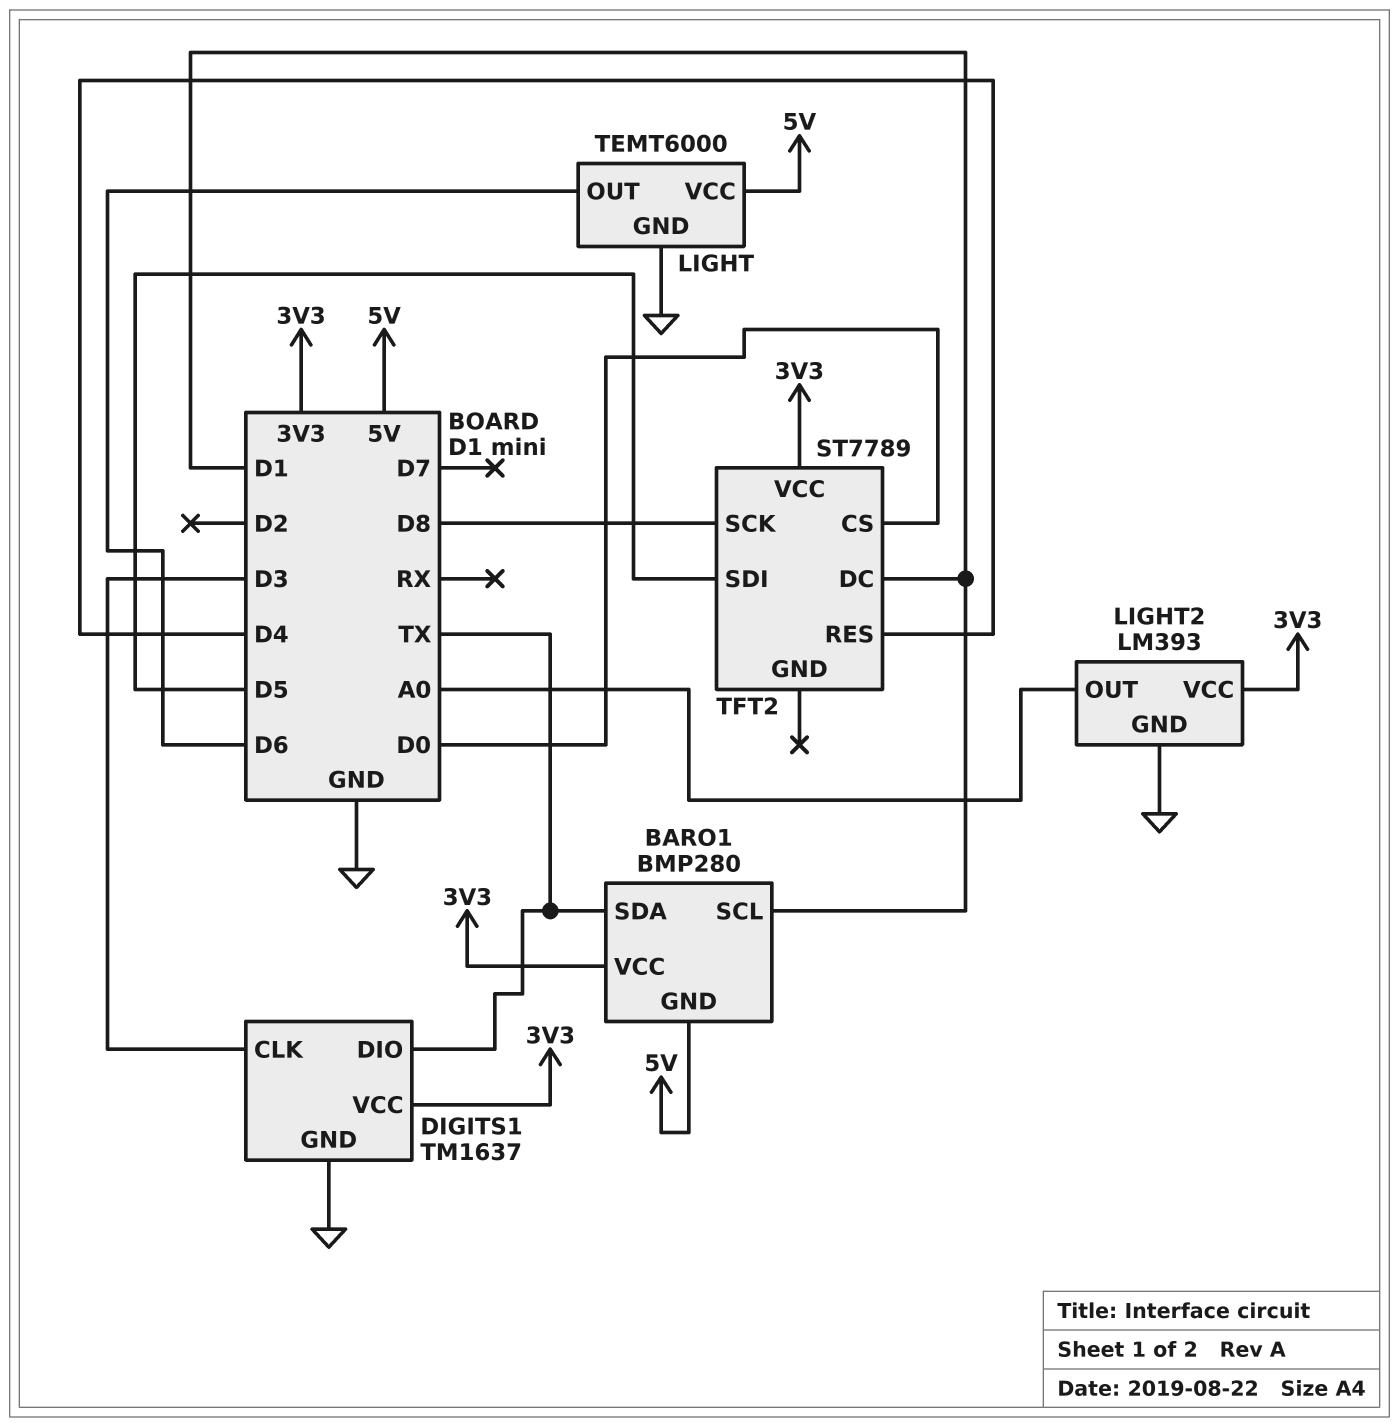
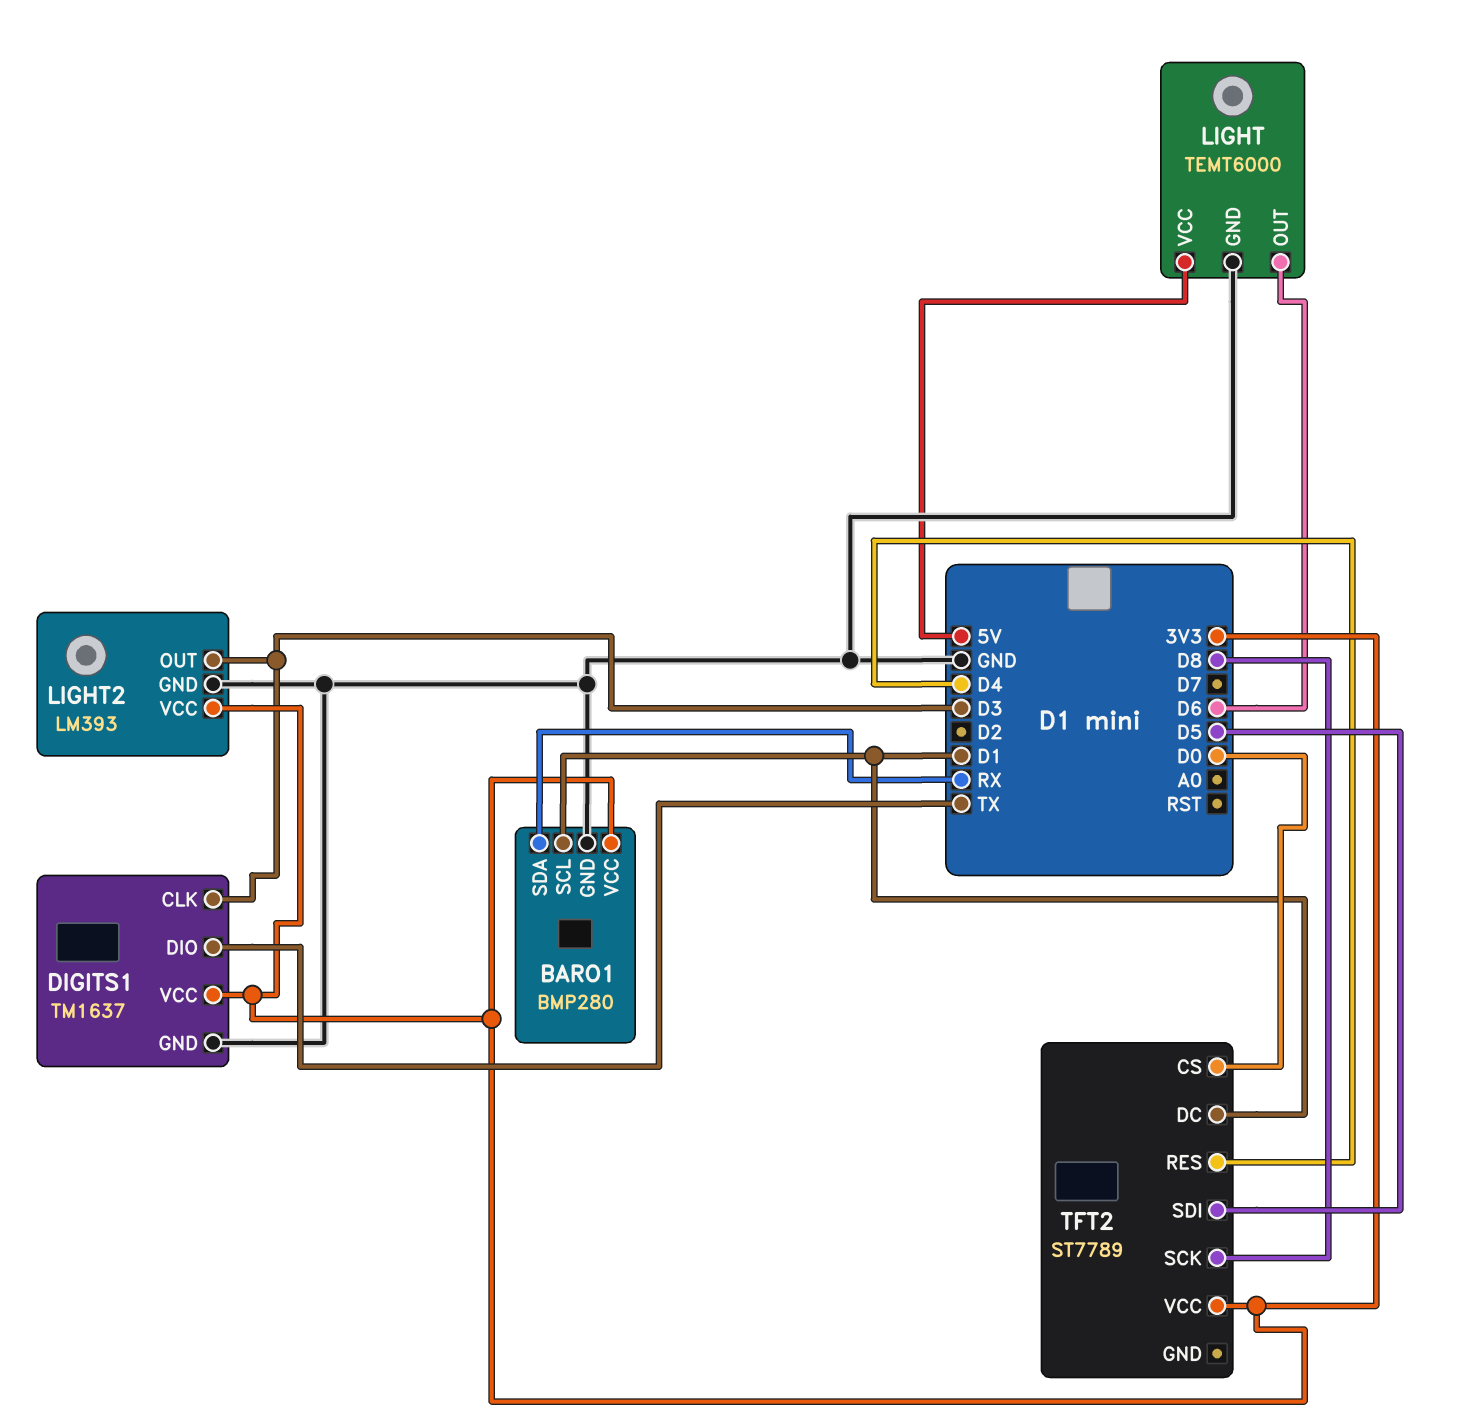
BARO1 pin GND: 5V -> GND
BARO1 pin SDA: TX -> RX
LIGHT2 pin OUT: A0 -> D3

